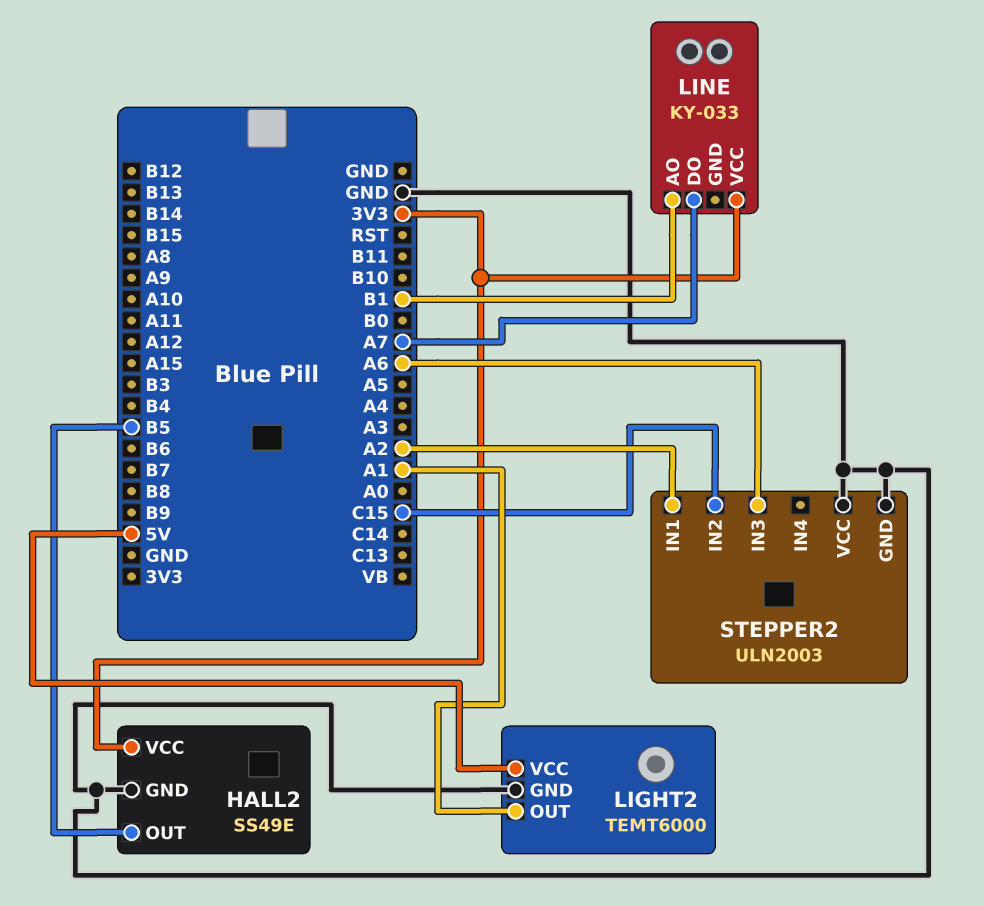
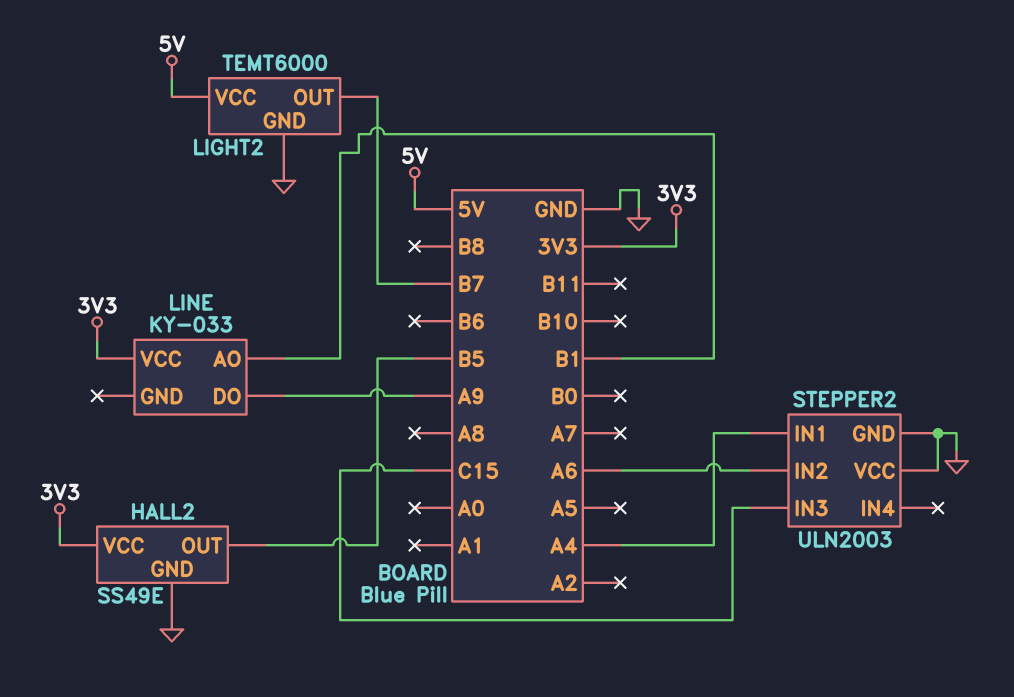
LIGHT2 pin OUT: A1 -> B7
LINE pin DO: A7 -> A9
STEPPER2 pin IN1: A2 -> A4
STEPPER2 pin IN2: C15 -> A6
STEPPER2 pin IN3: A6 -> C15

